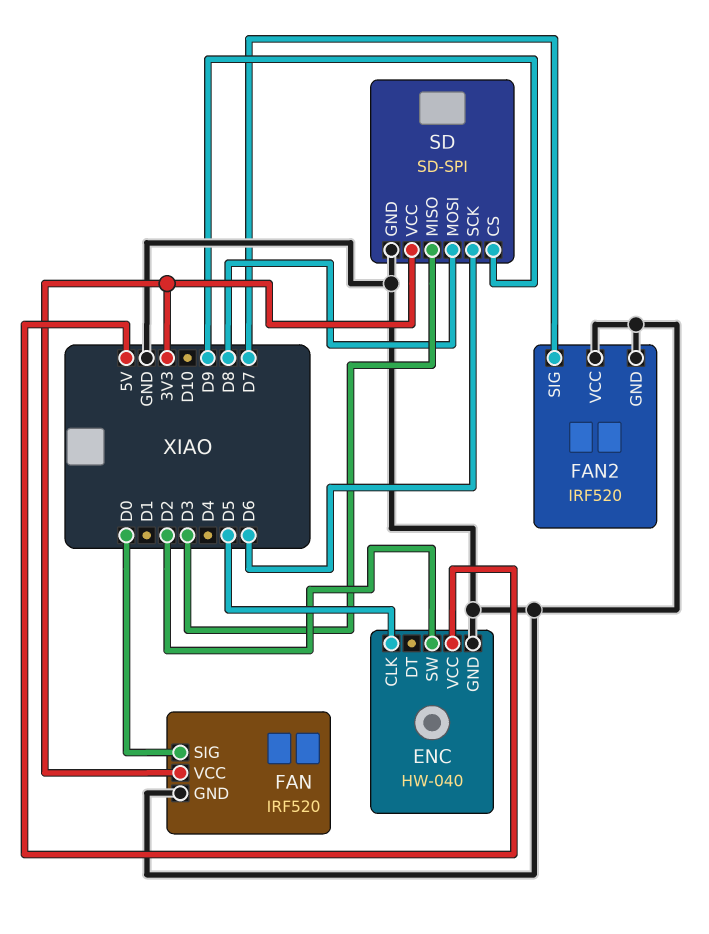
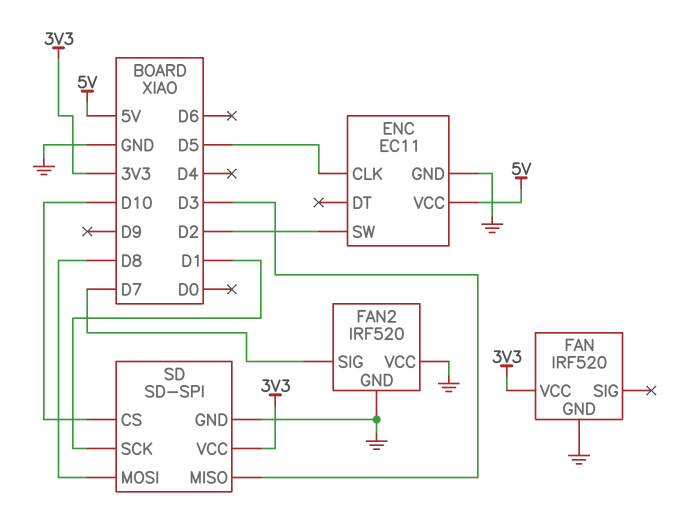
ENC: HW-040 -> EC11
FAN pin SIG: D0 -> none
SD pin CS: D9 -> D10
SD pin SCK: D6 -> D1

